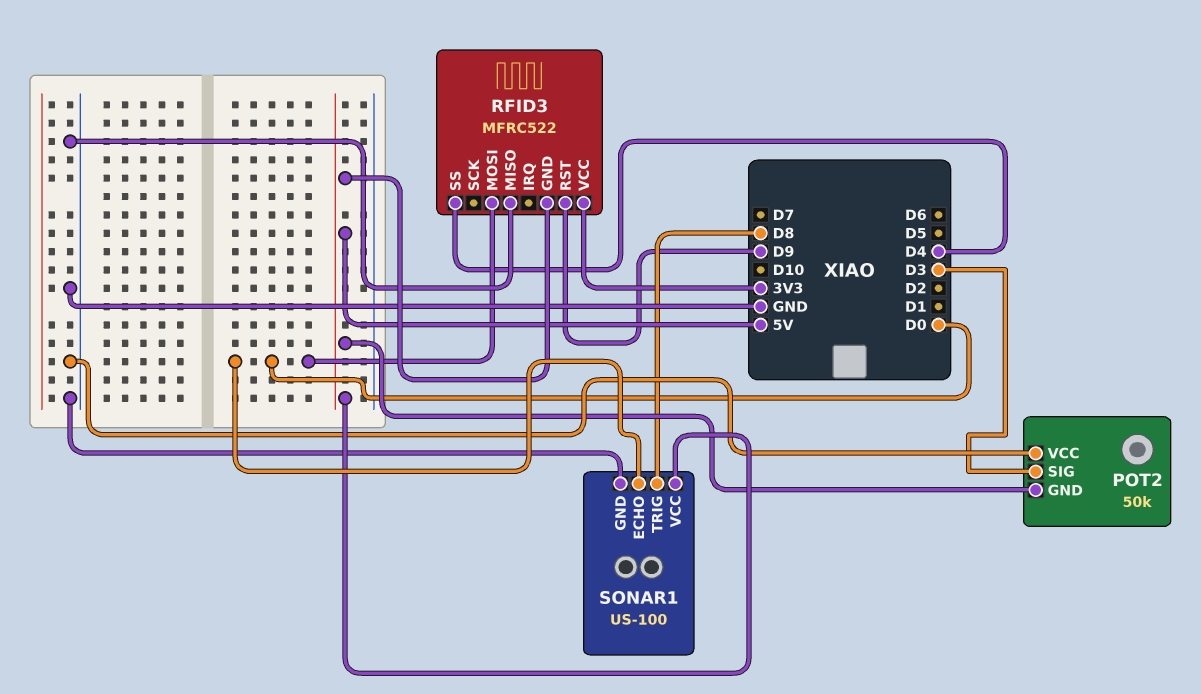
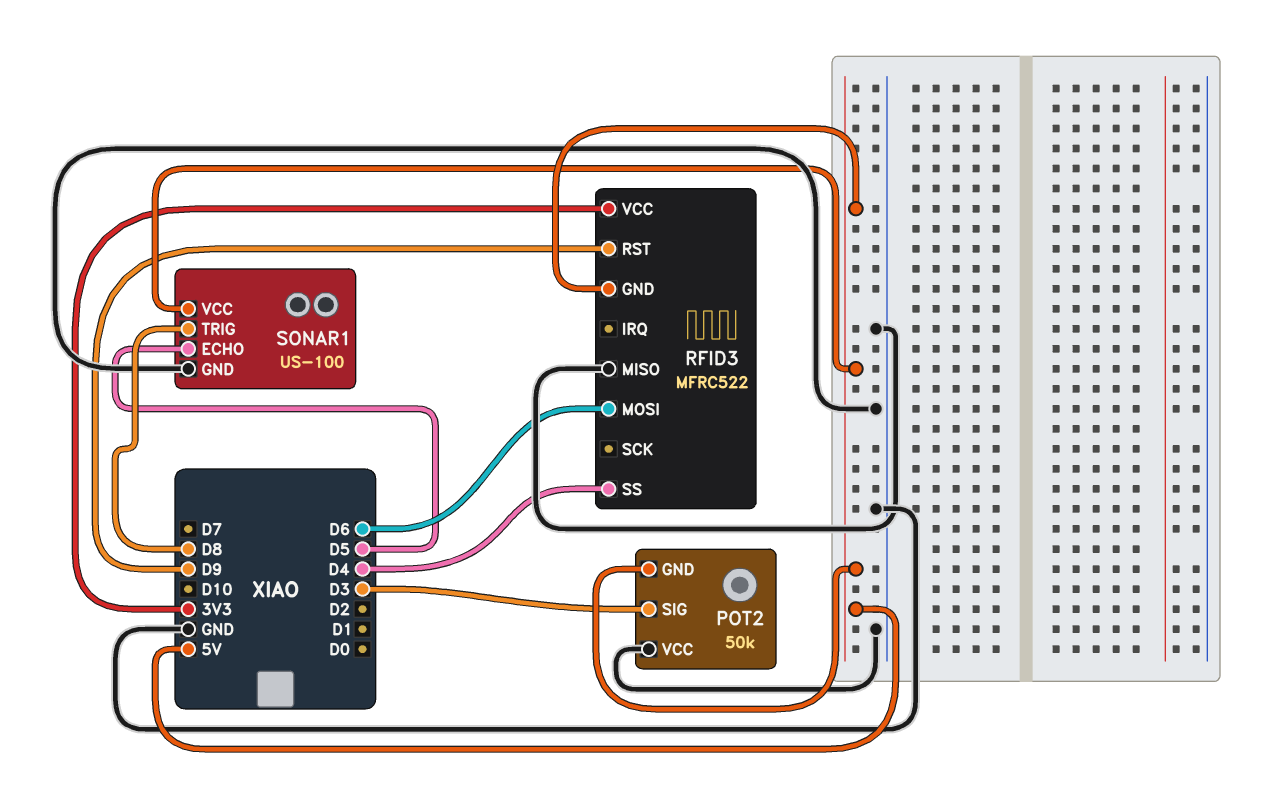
RFID3 pin MOSI: D0 -> D6
SONAR1 pin ECHO: D0 -> D5

